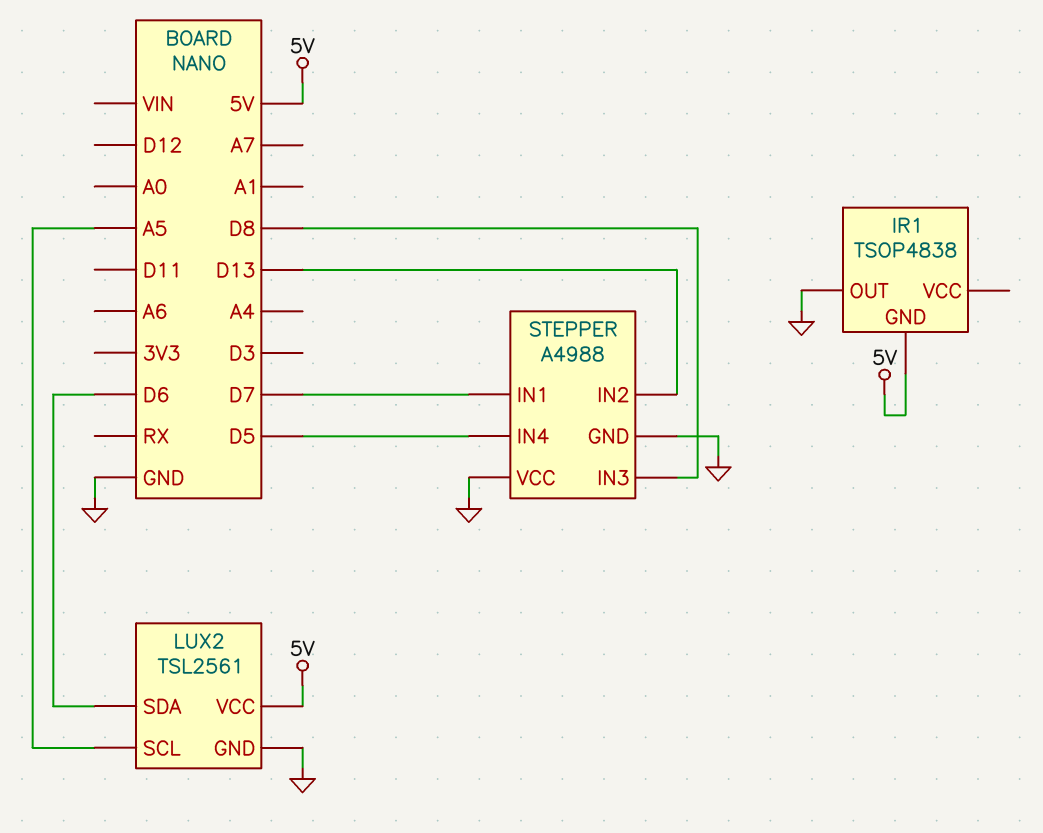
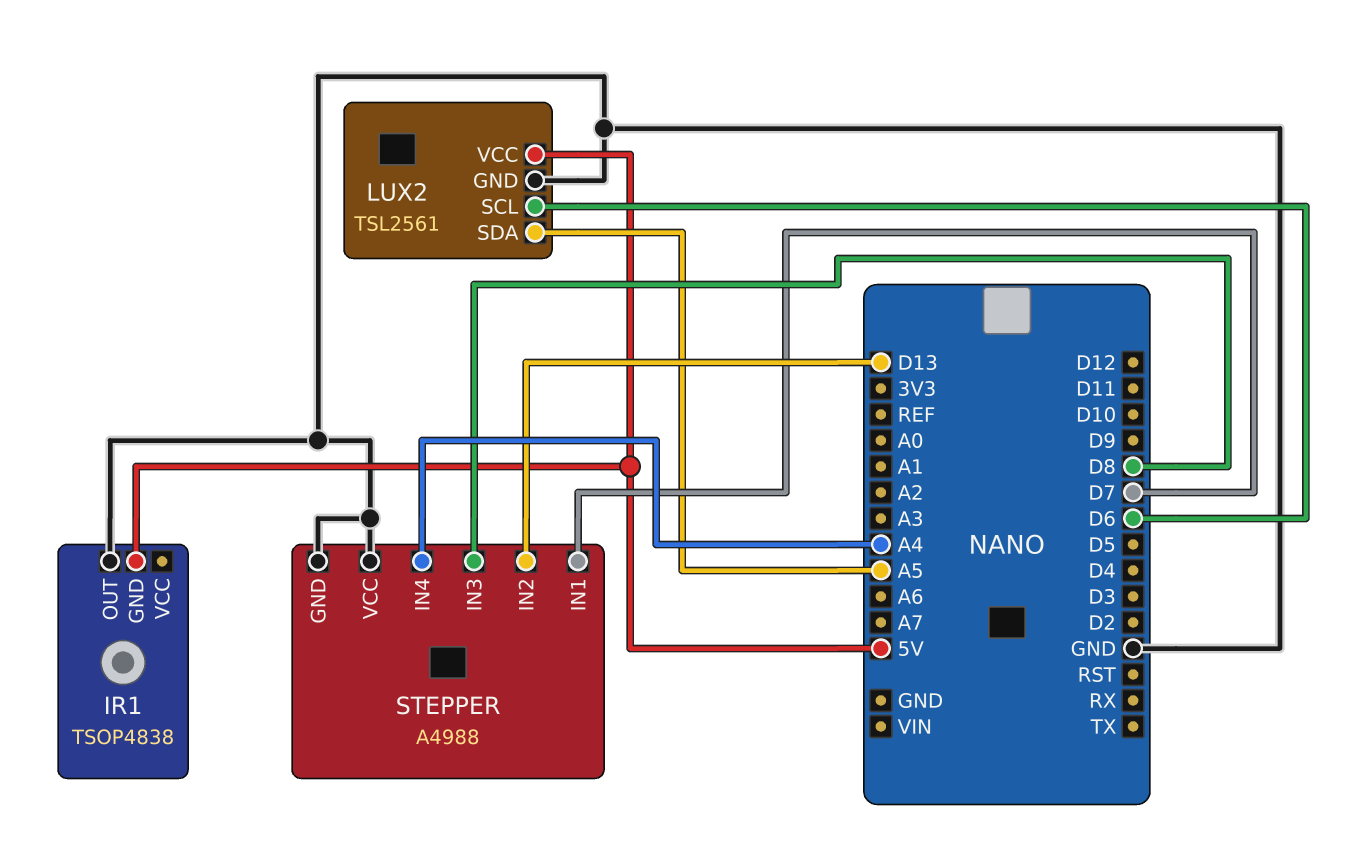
LUX2 pin SCL: A5 -> D6
LUX2 pin SDA: D6 -> A5
STEPPER pin IN4: D5 -> A4

